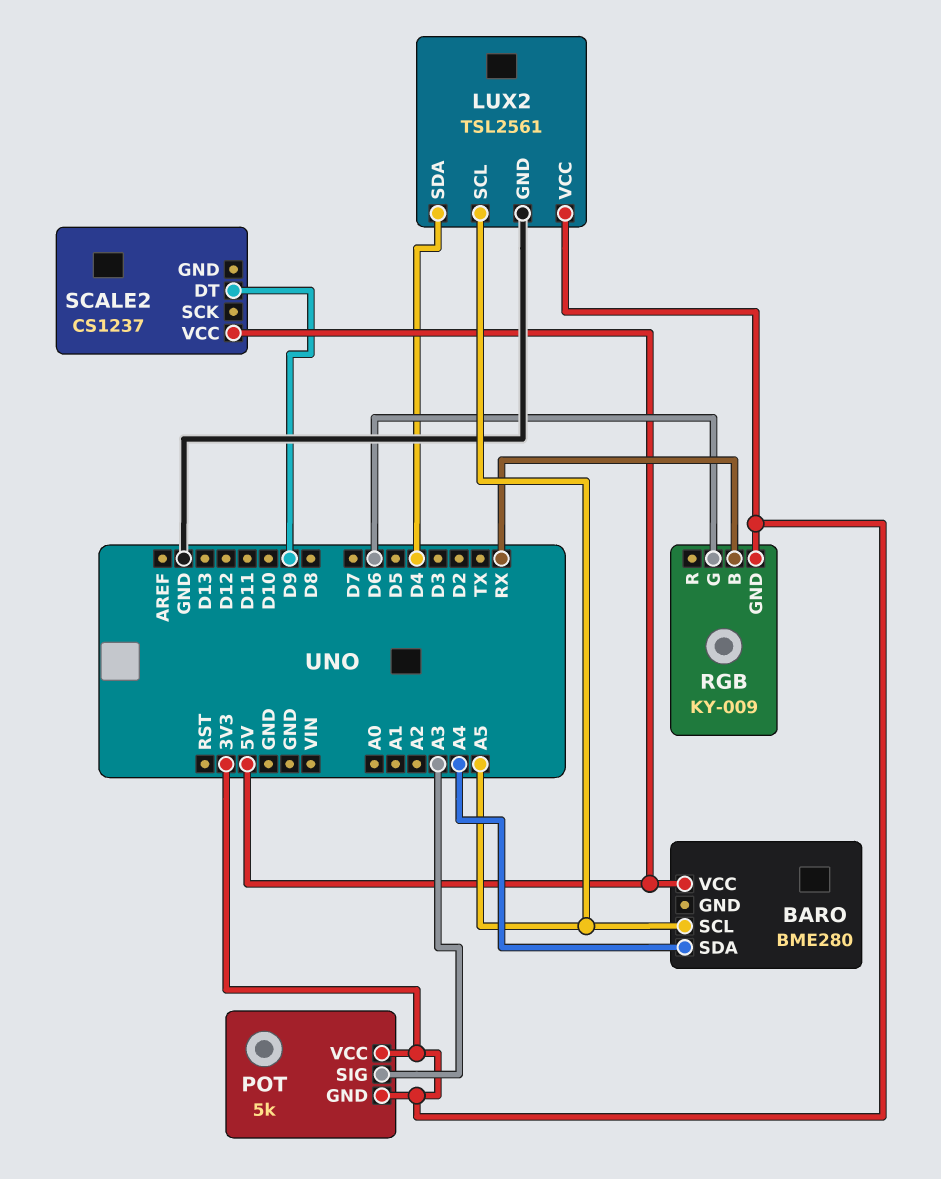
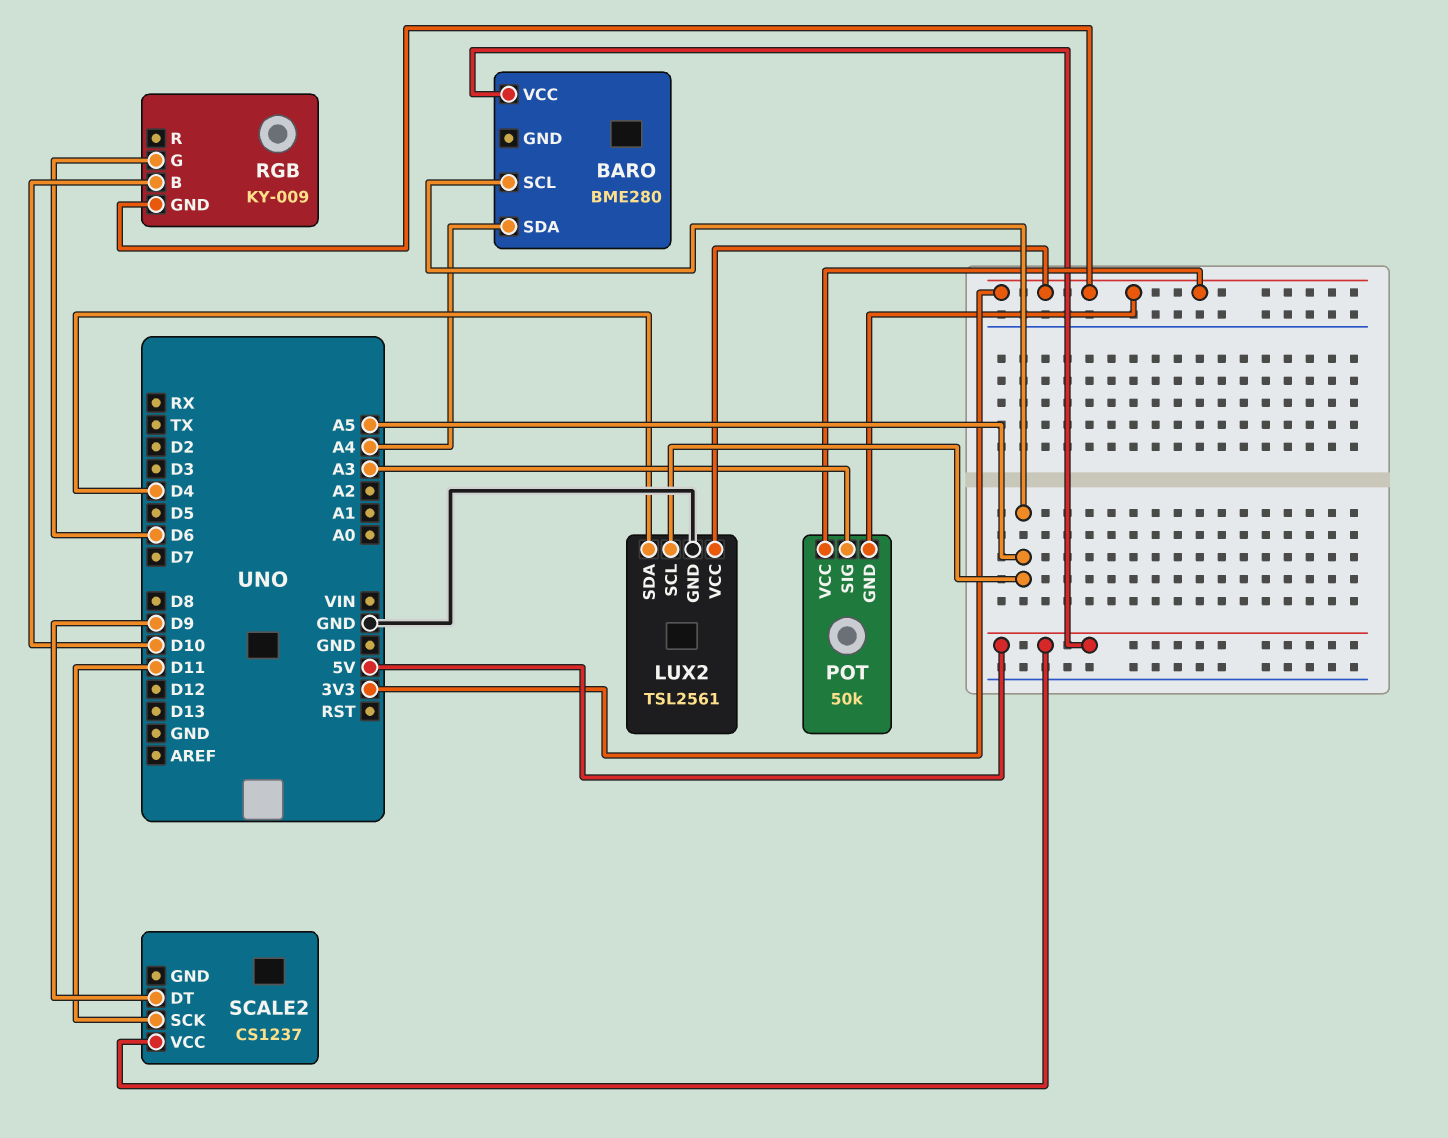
POT: 5k -> 50k
RGB pin B: RX -> D10
SCALE2 pin SCK: none -> D11

